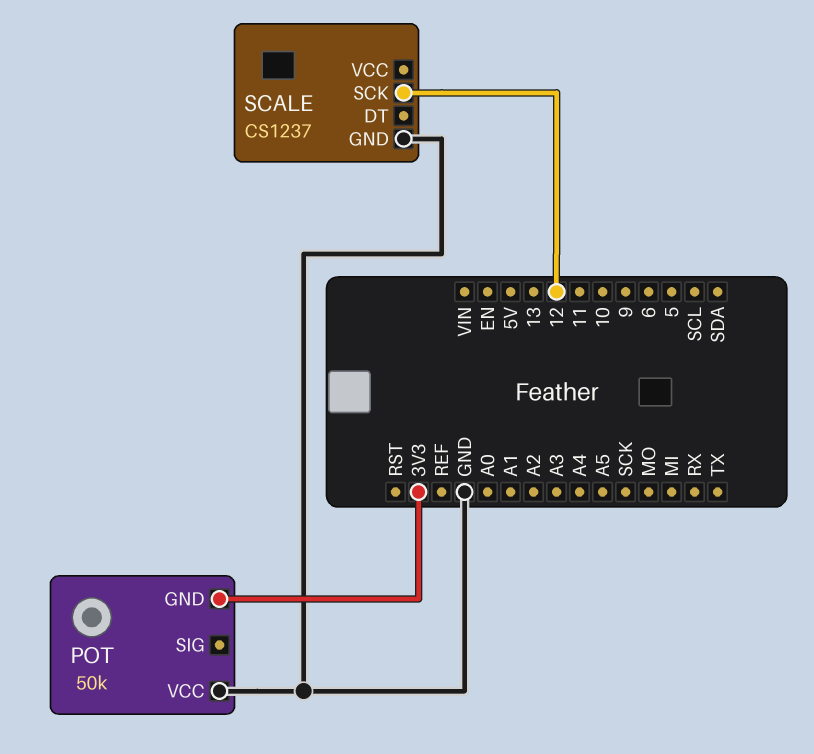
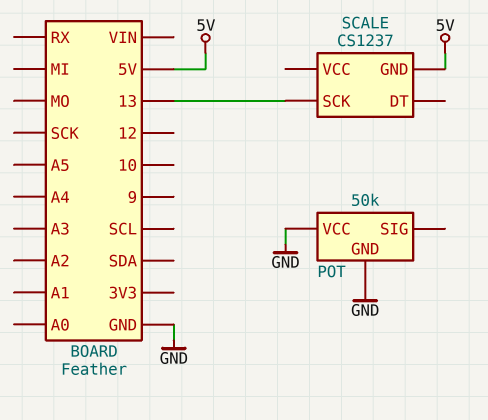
POT pin GND: 3V3 -> GND
SCALE pin GND: GND -> 5V
SCALE pin SCK: 12 -> 13

